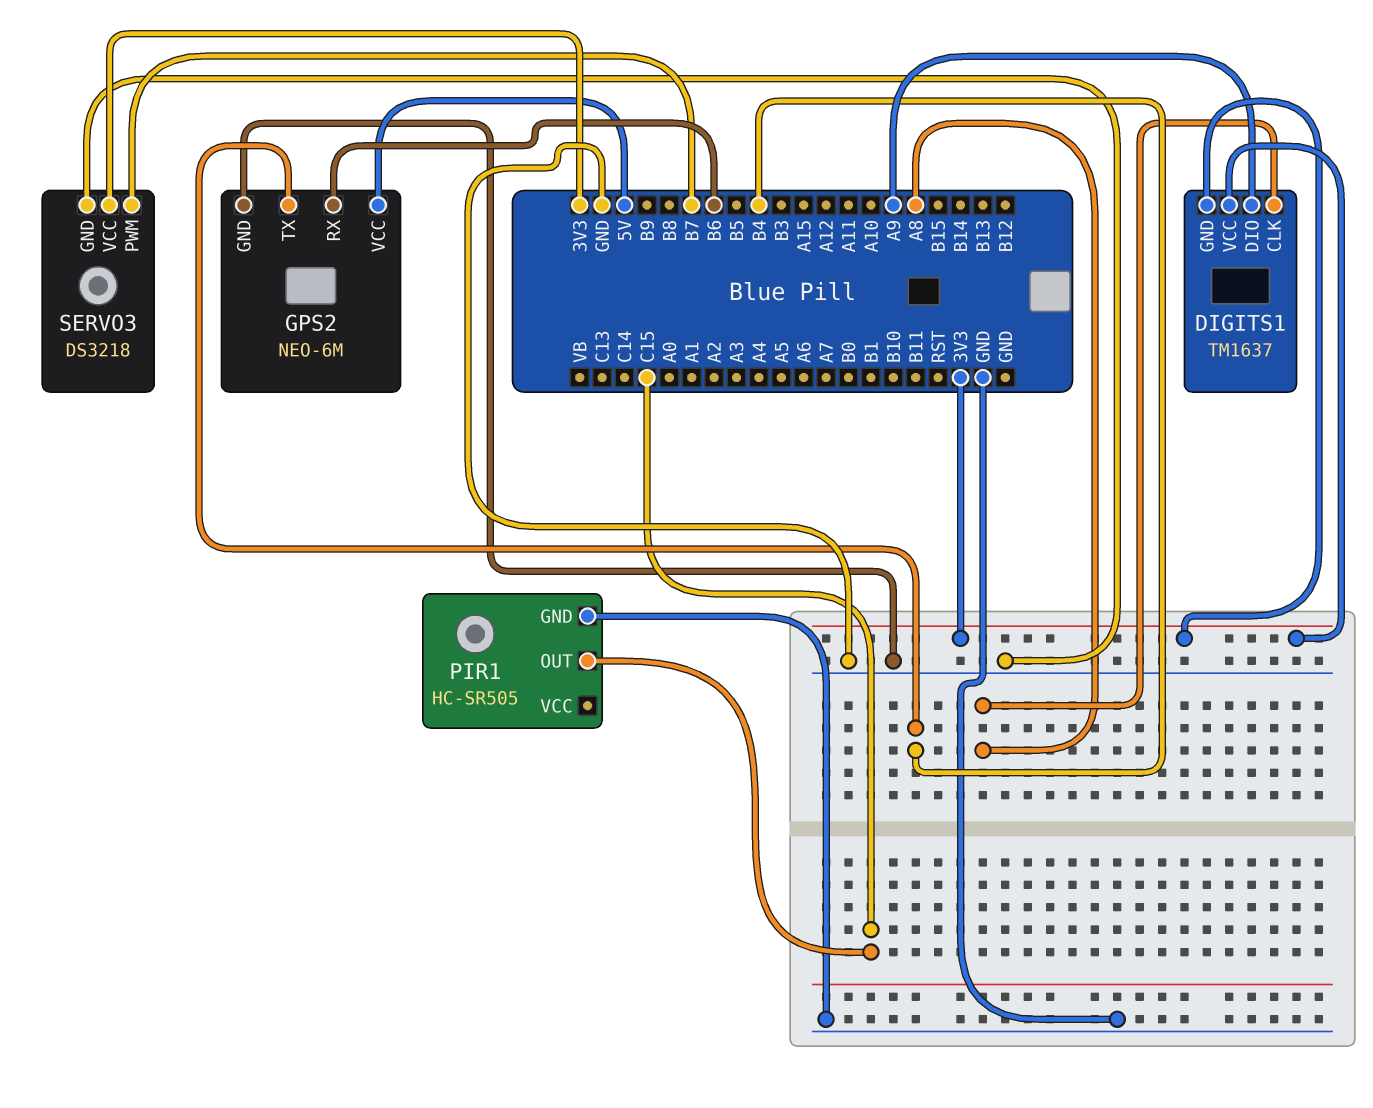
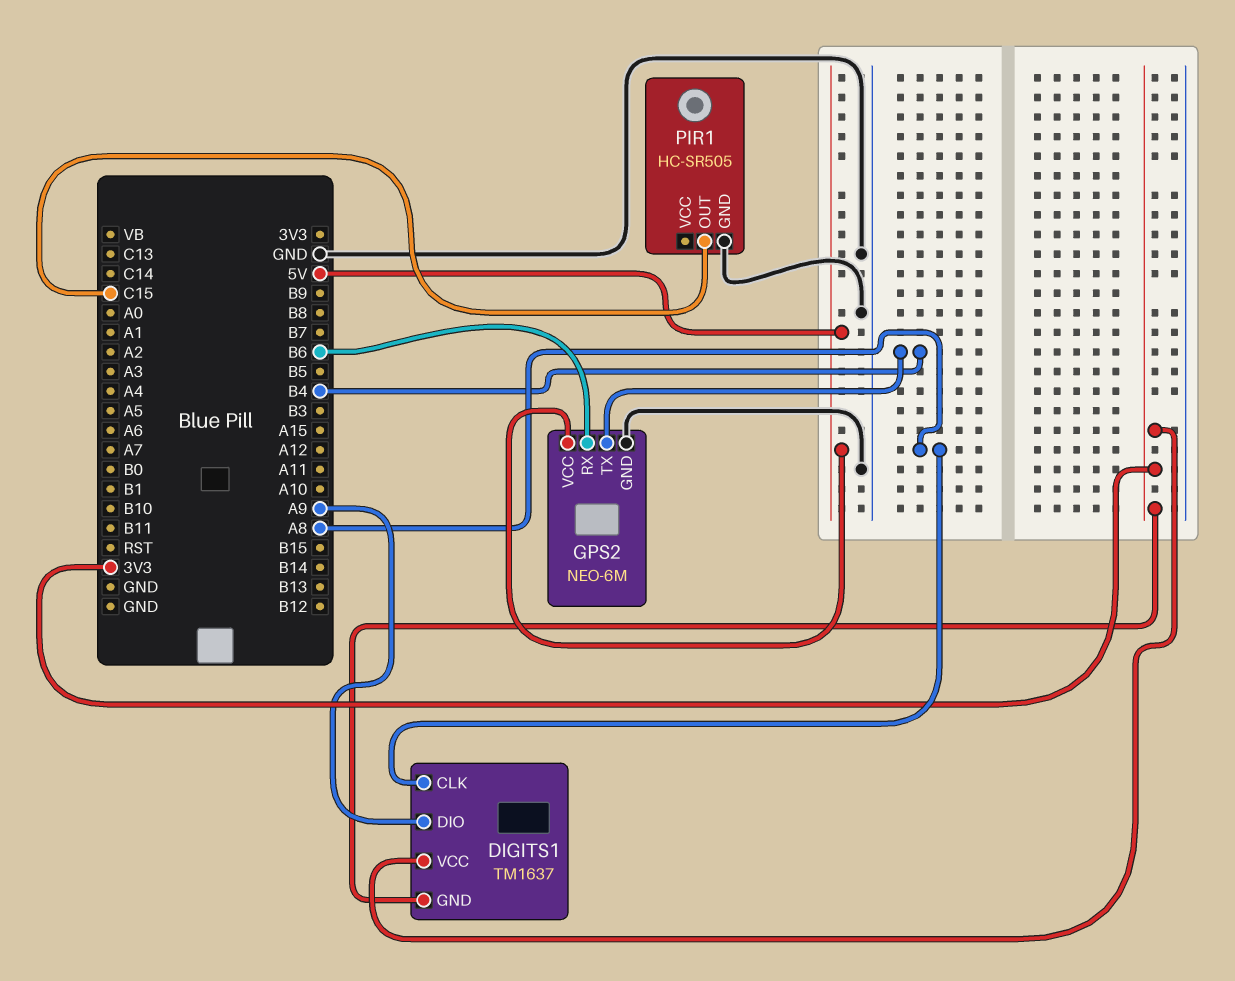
SERVO3: DS3218 -> none
SERVO3 pin GND: GND -> none
SERVO3 pin PWM: B7 -> none
SERVO3 pin VCC: 3V3 -> none

